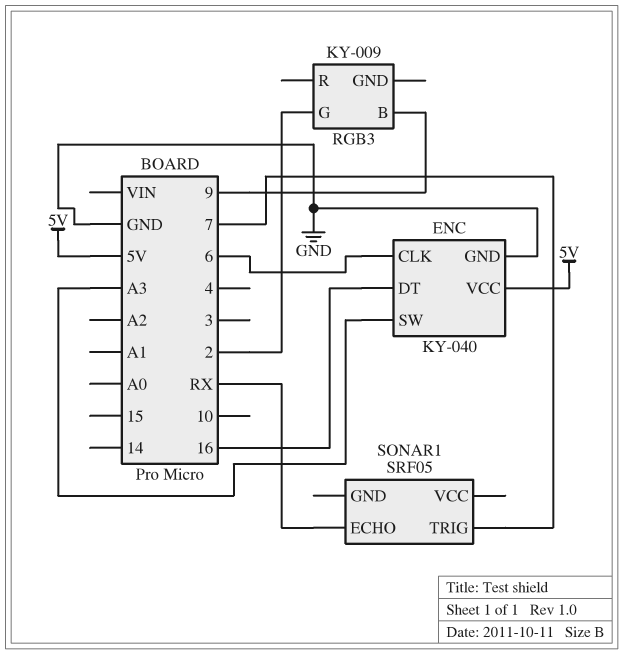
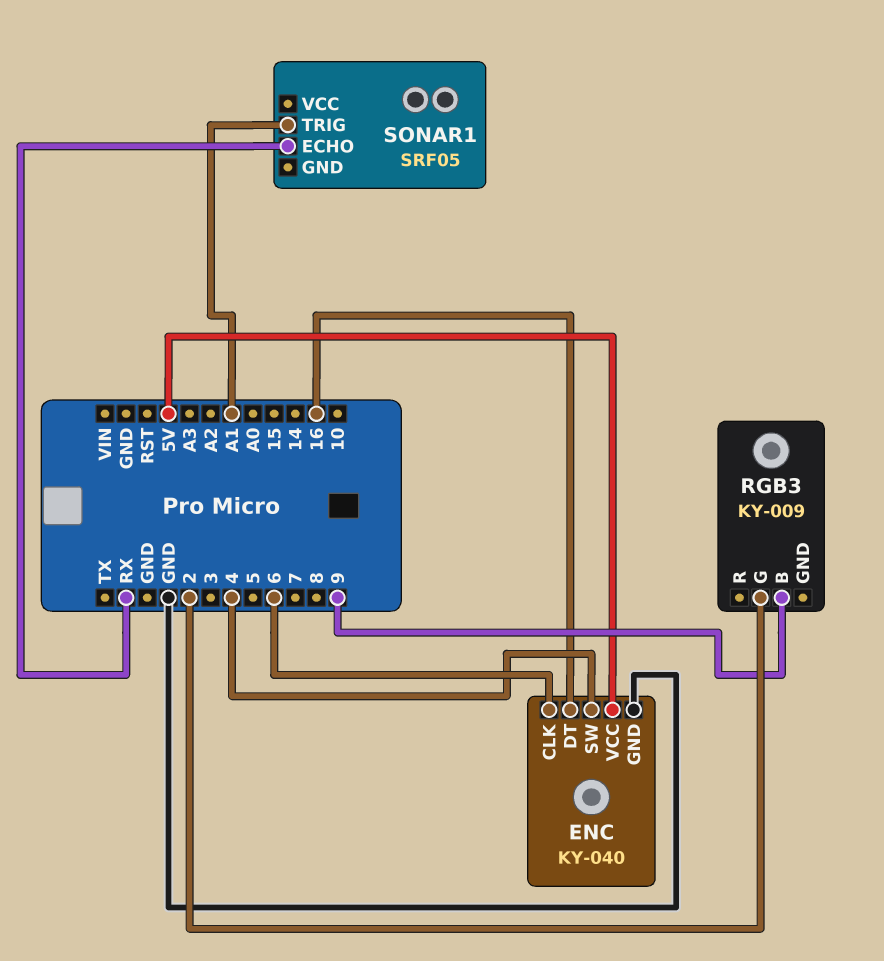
ENC pin SW: A3 -> 4
SONAR1 pin TRIG: 7 -> A1

